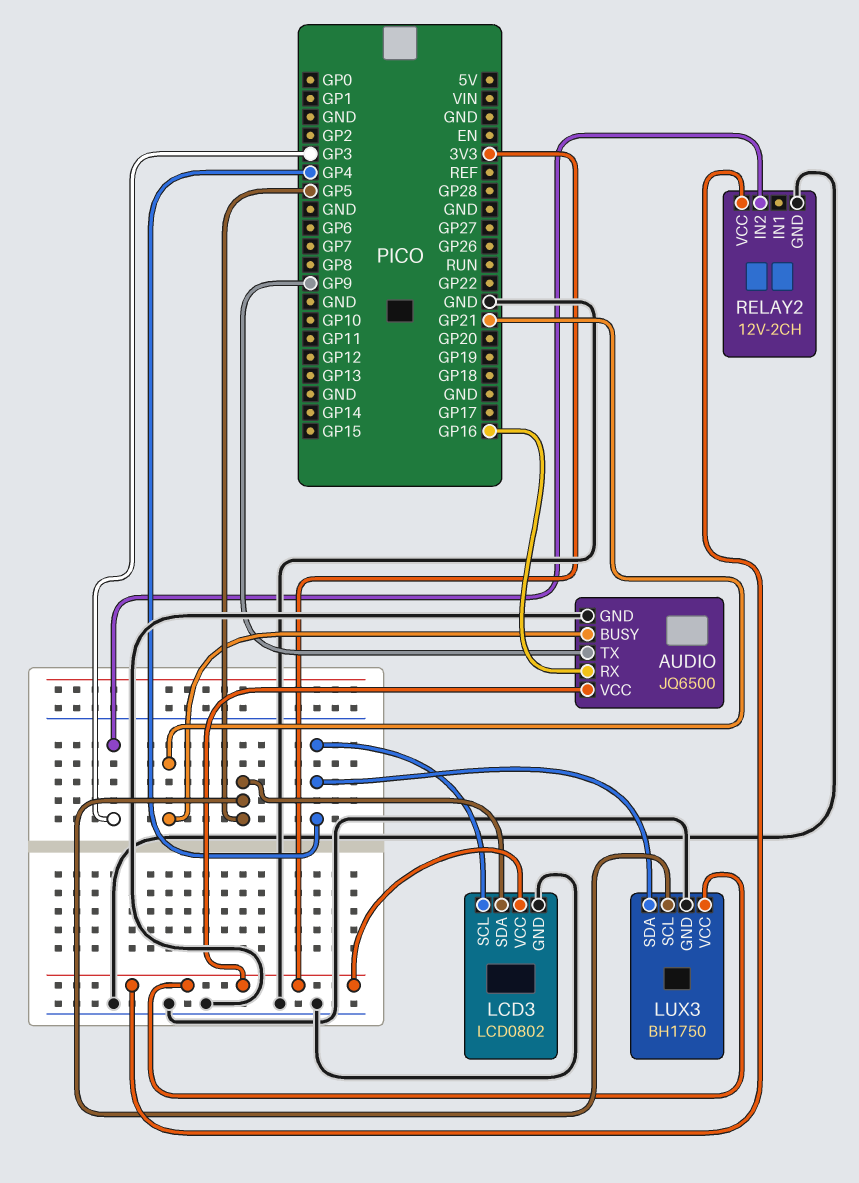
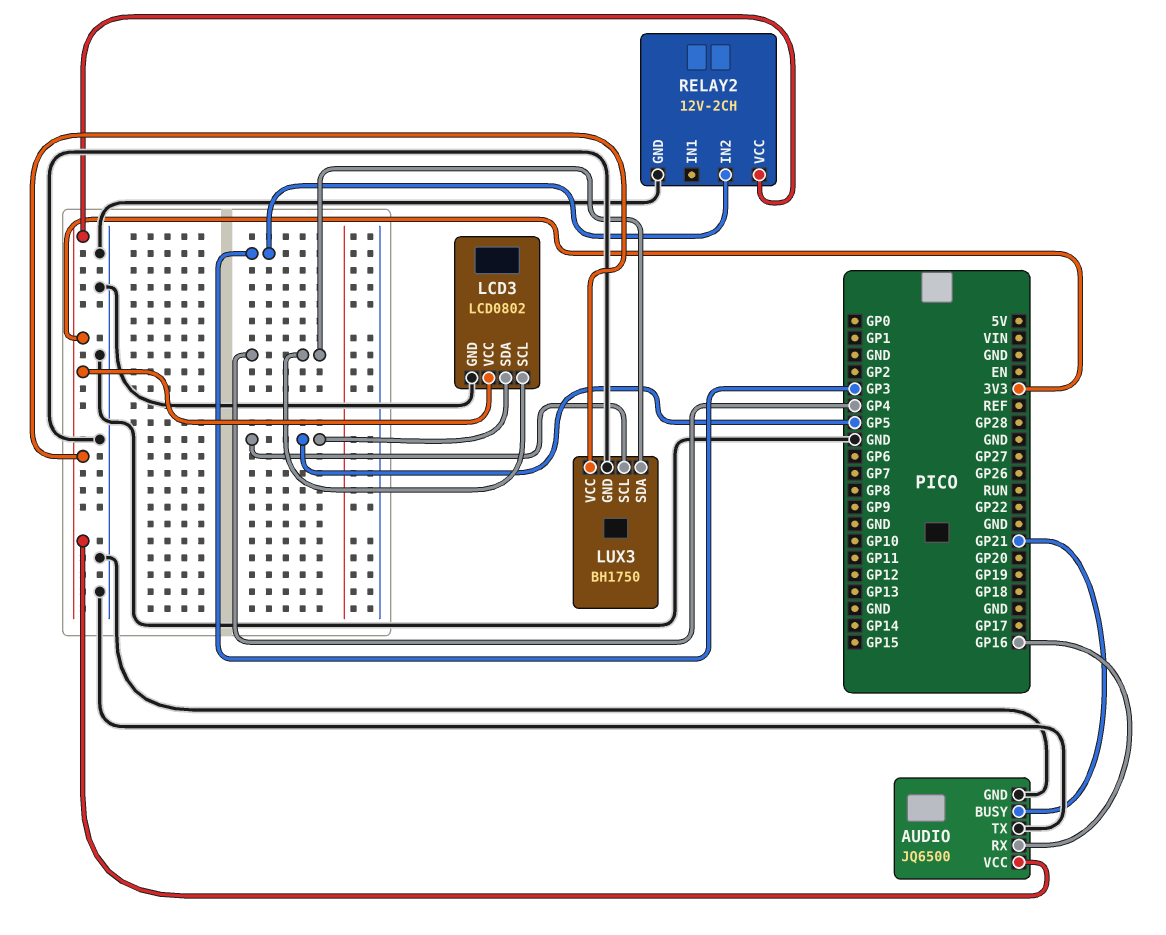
AUDIO pin TX: GP9 -> GND

